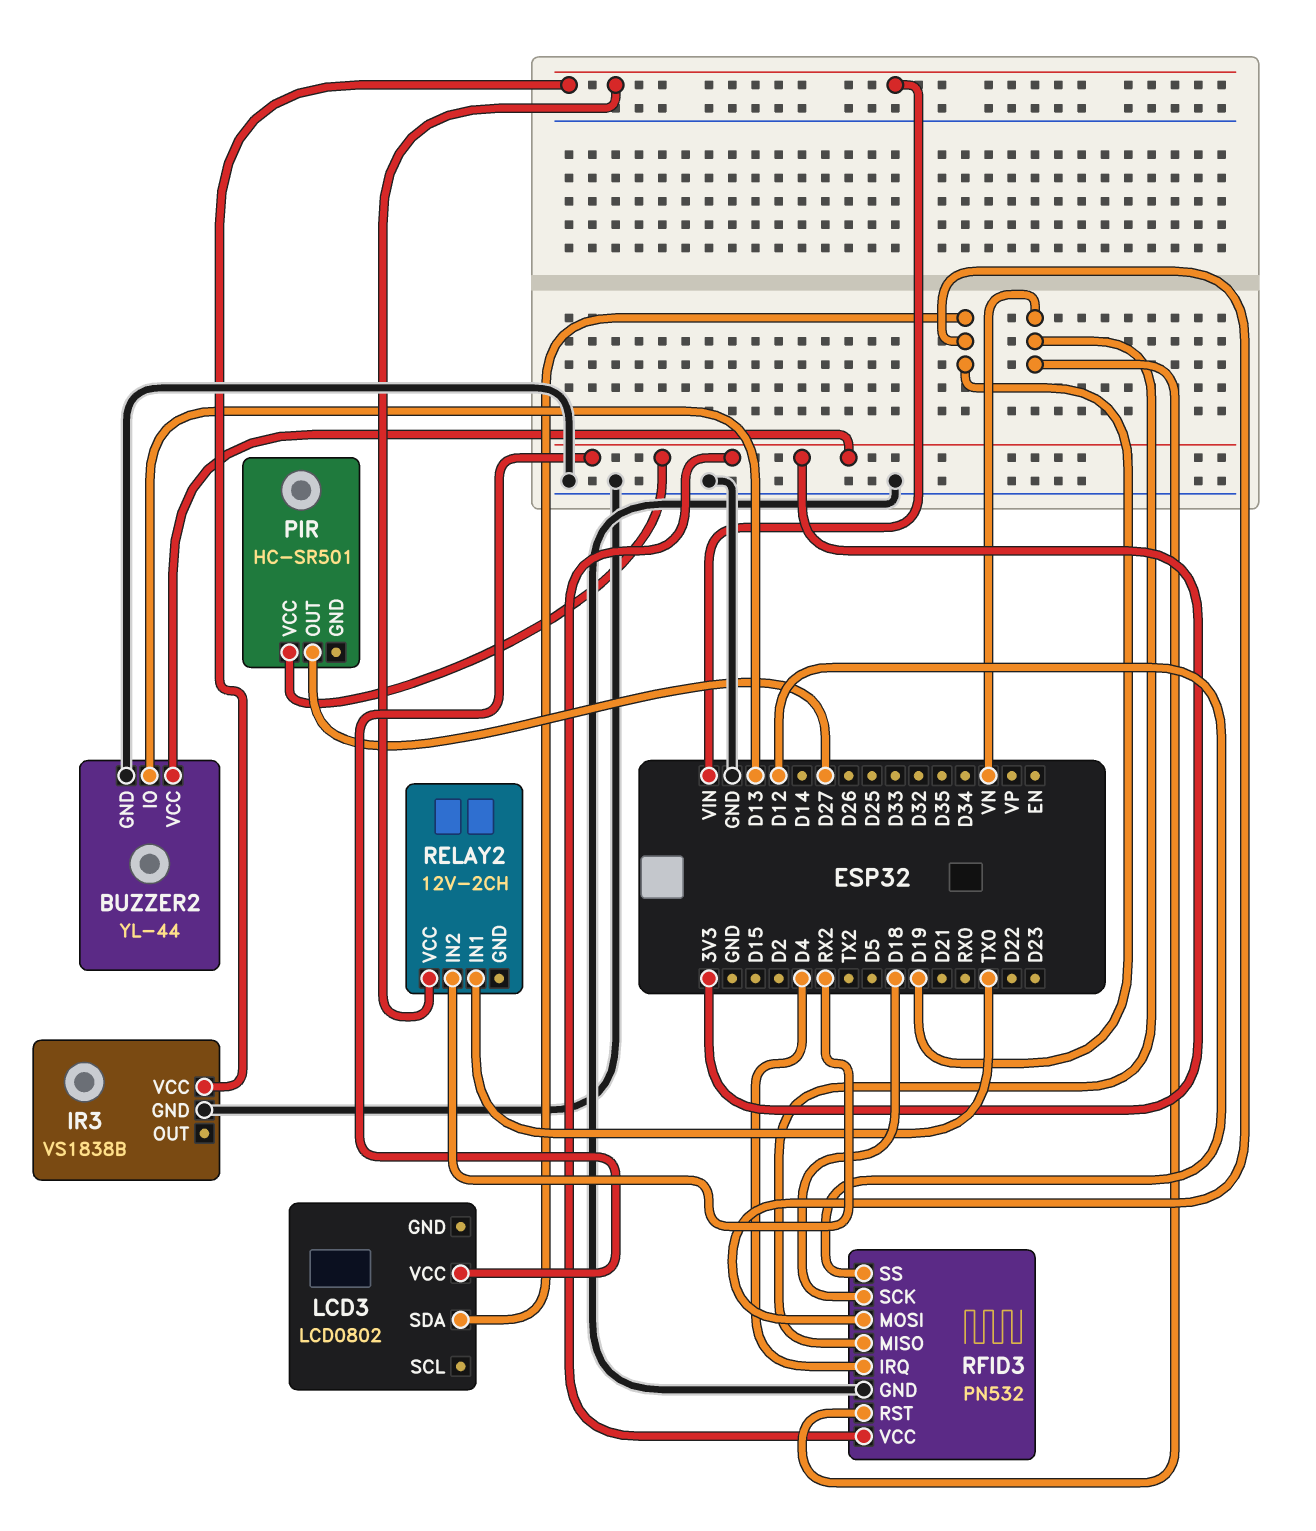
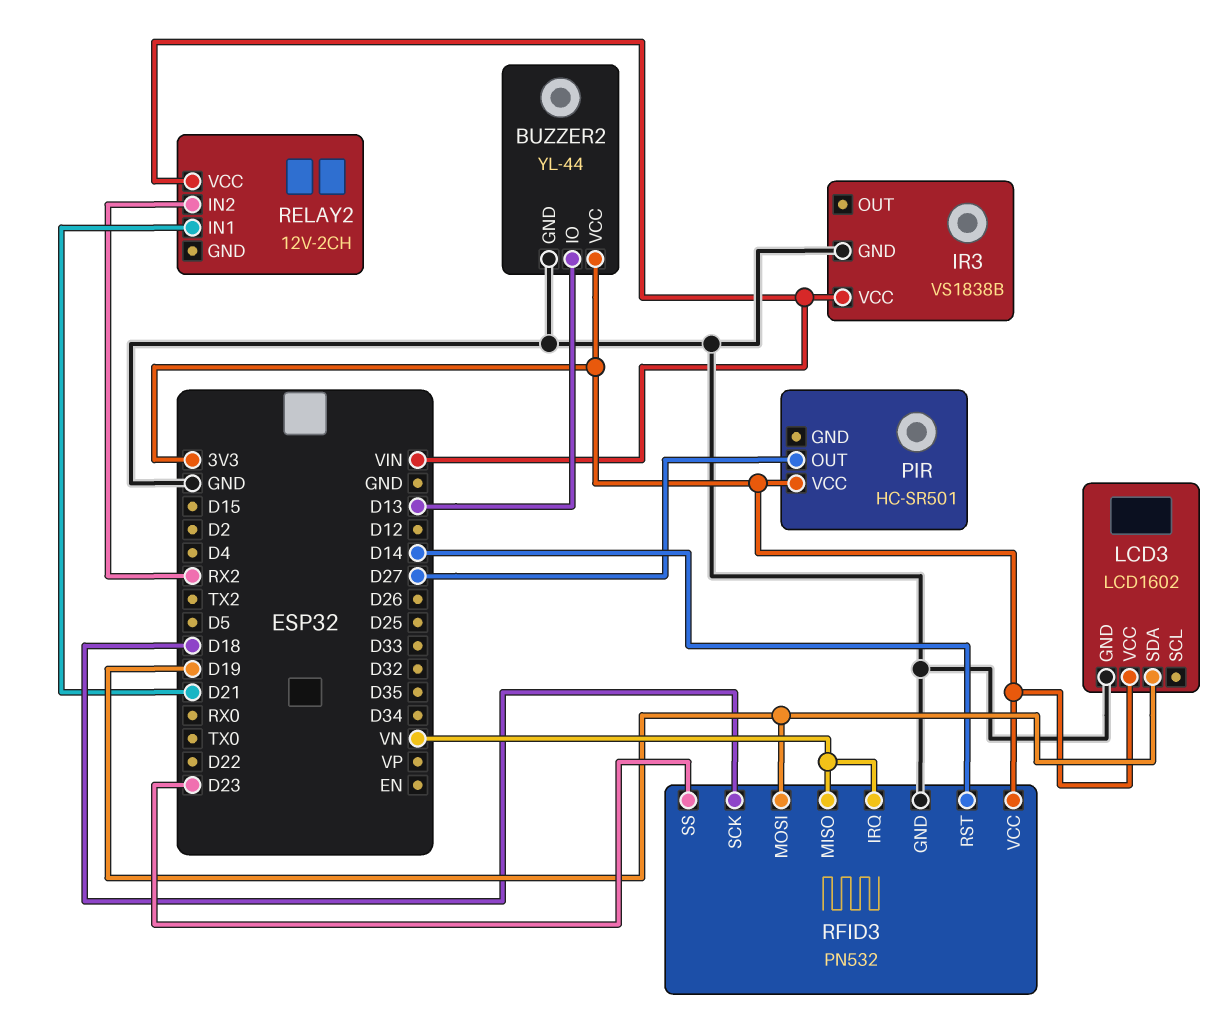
LCD3: LCD0802 -> LCD1602
LCD3 pin GND: none -> GND
RELAY2 pin IN1: TX0 -> D21
RFID3 pin IRQ: D4 -> VN
RFID3 pin RST: VN -> D14
RFID3 pin SS: D12 -> D23

